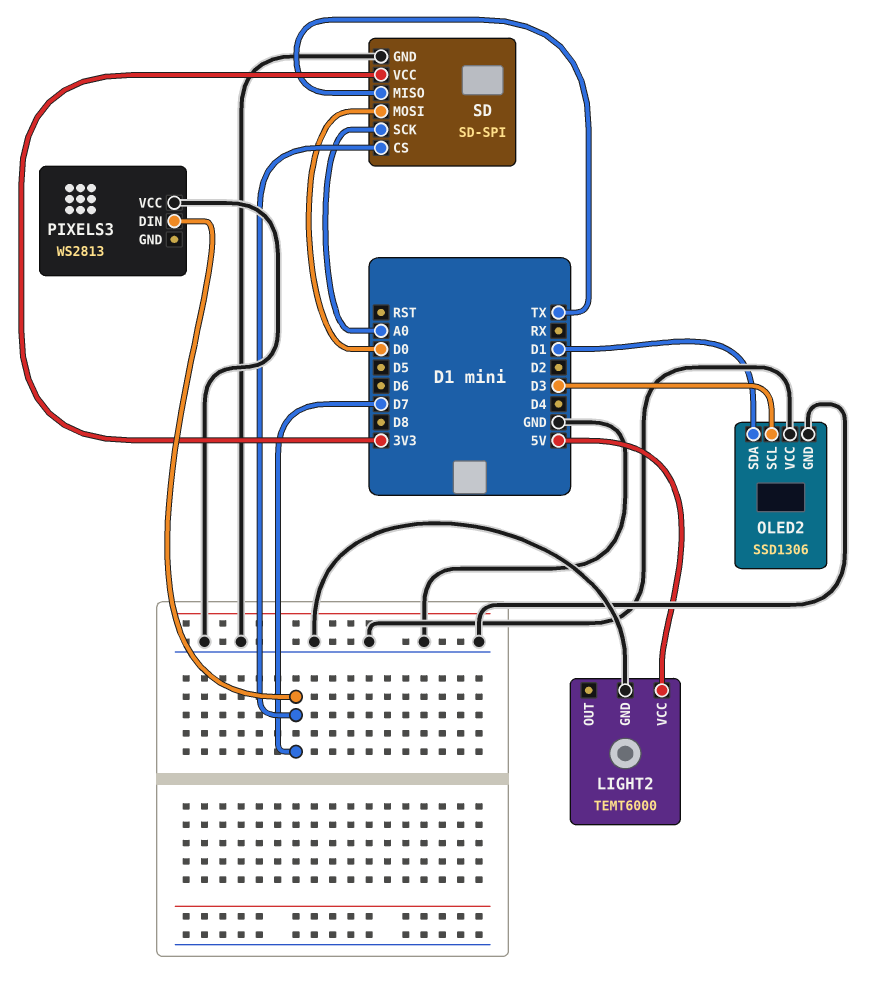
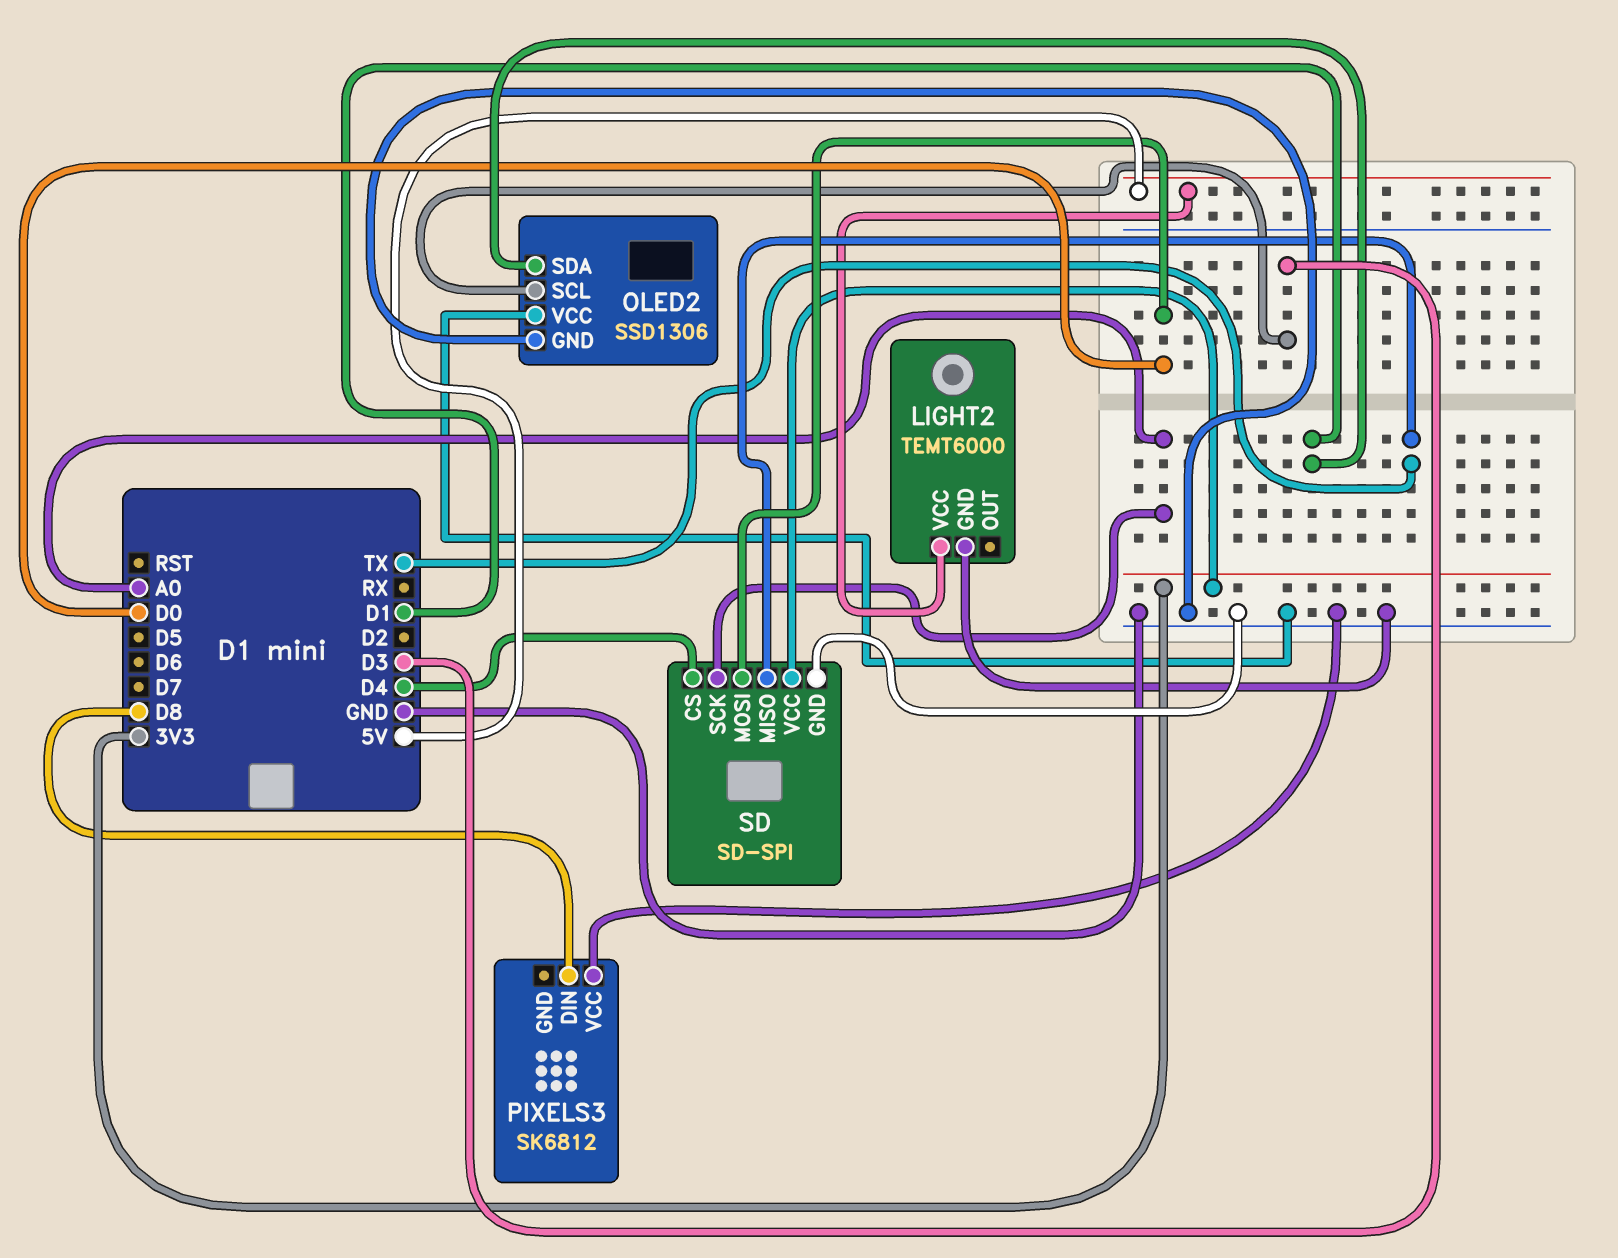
PIXELS3: WS2813 -> SK6812
PIXELS3 pin DIN: D7 -> D8
SD pin CS: D7 -> D4

